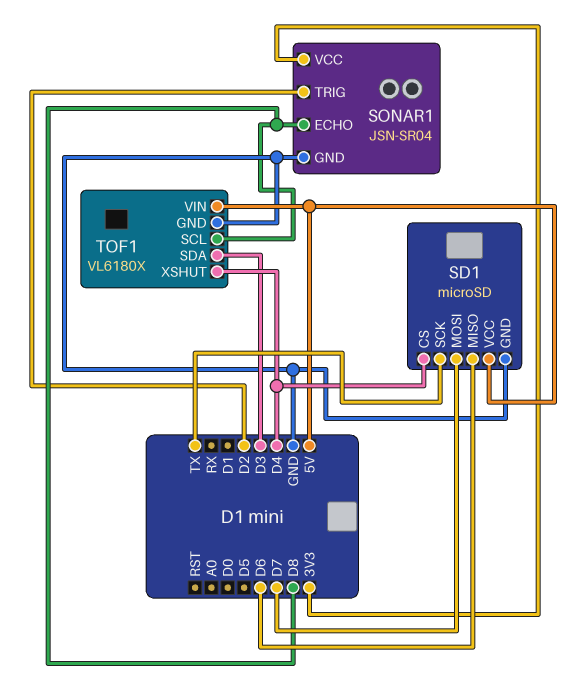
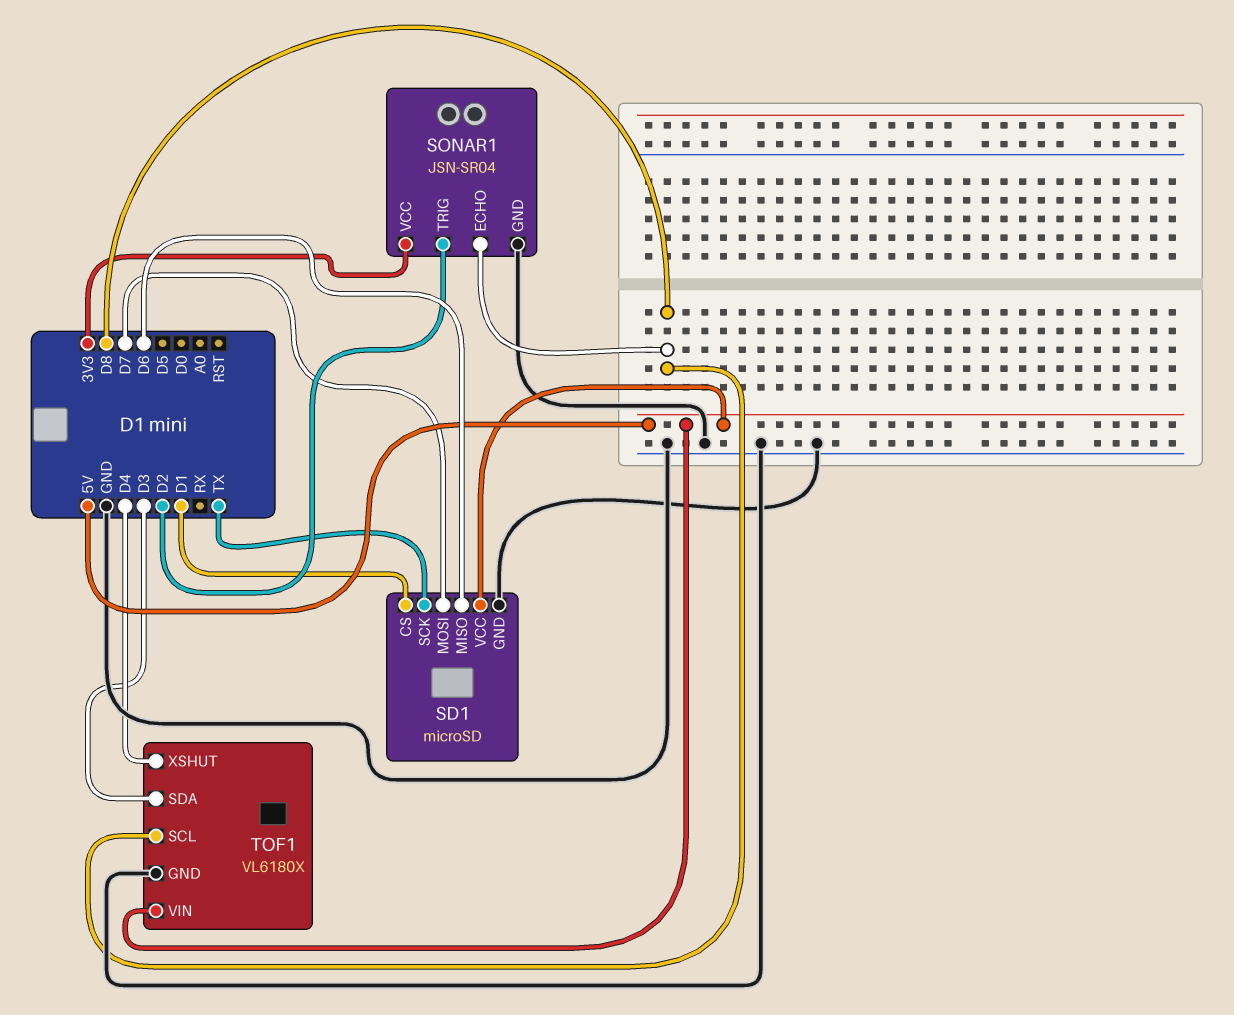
SD1 pin CS: D4 -> D1

